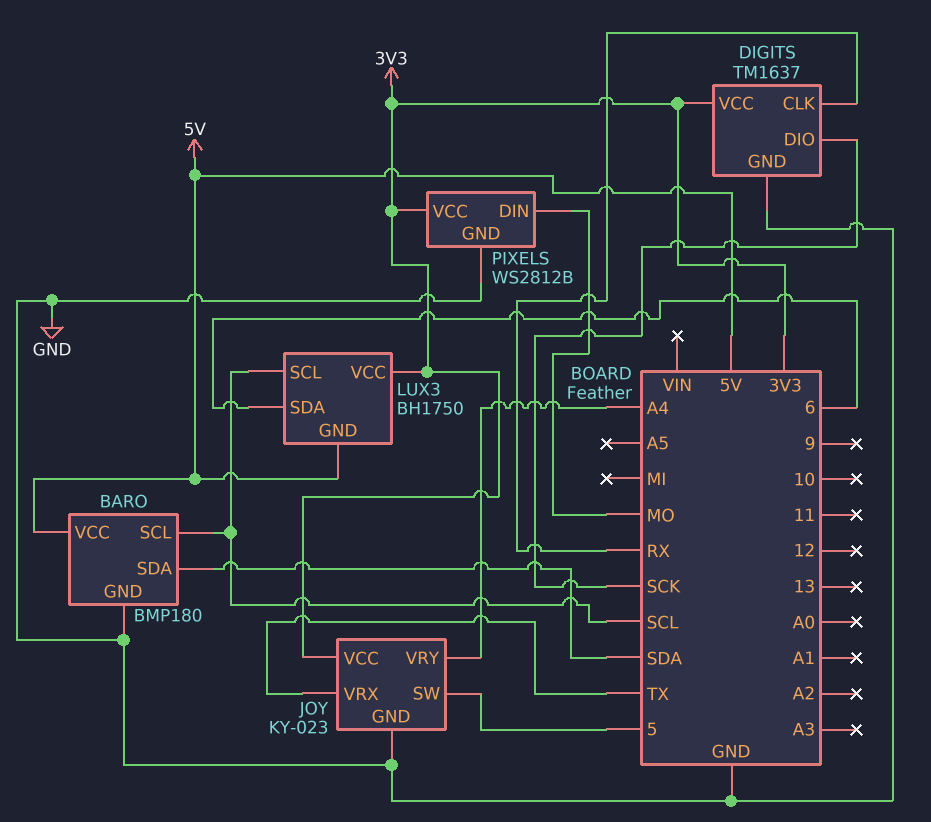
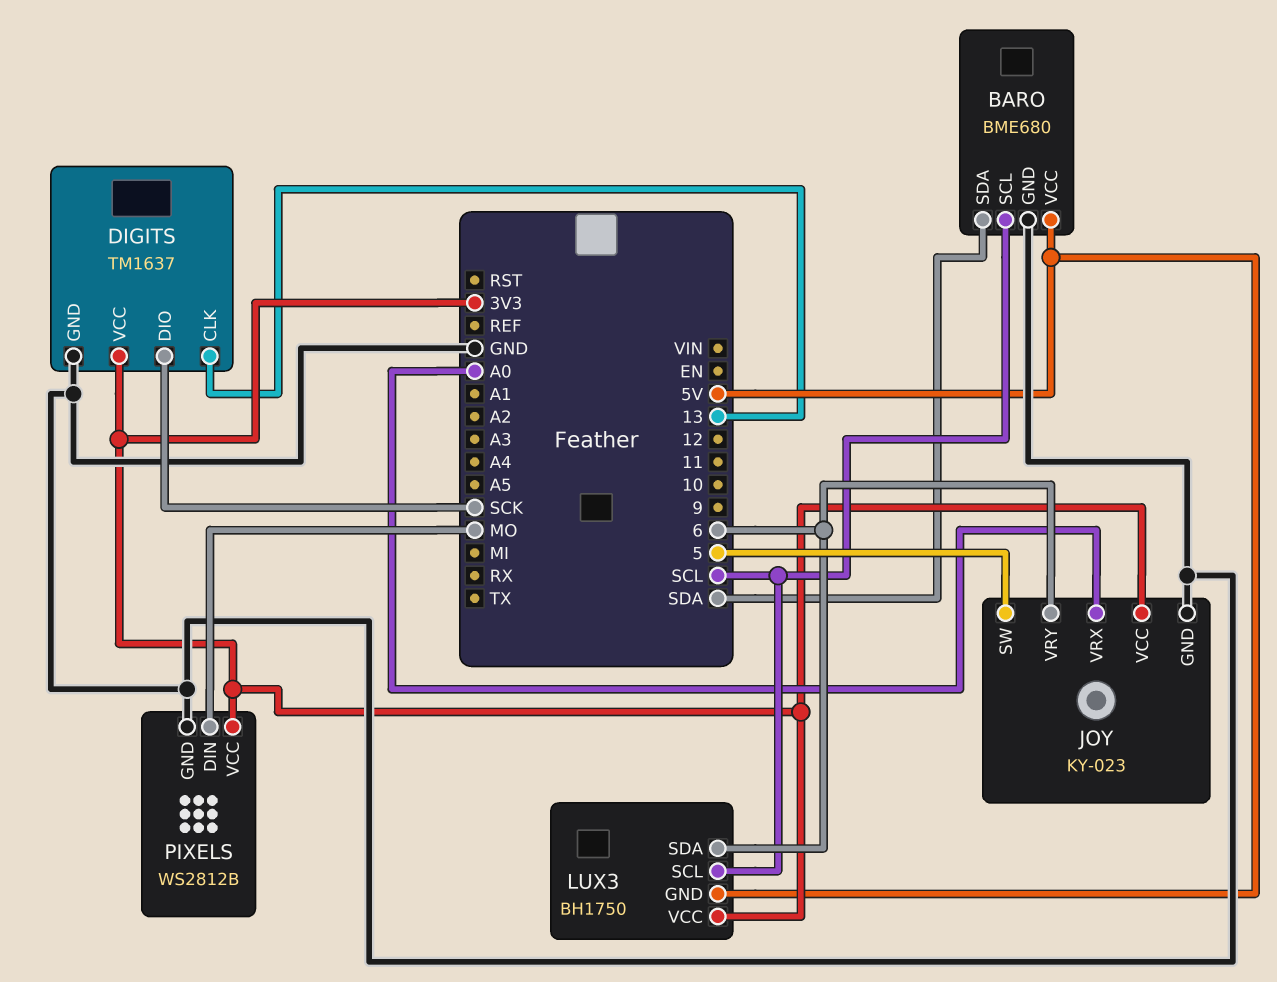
BARO: BMP180 -> BME680
DIGITS pin CLK: RX -> 13
JOY pin VRX: TX -> A0
JOY pin VRY: A4 -> 6

